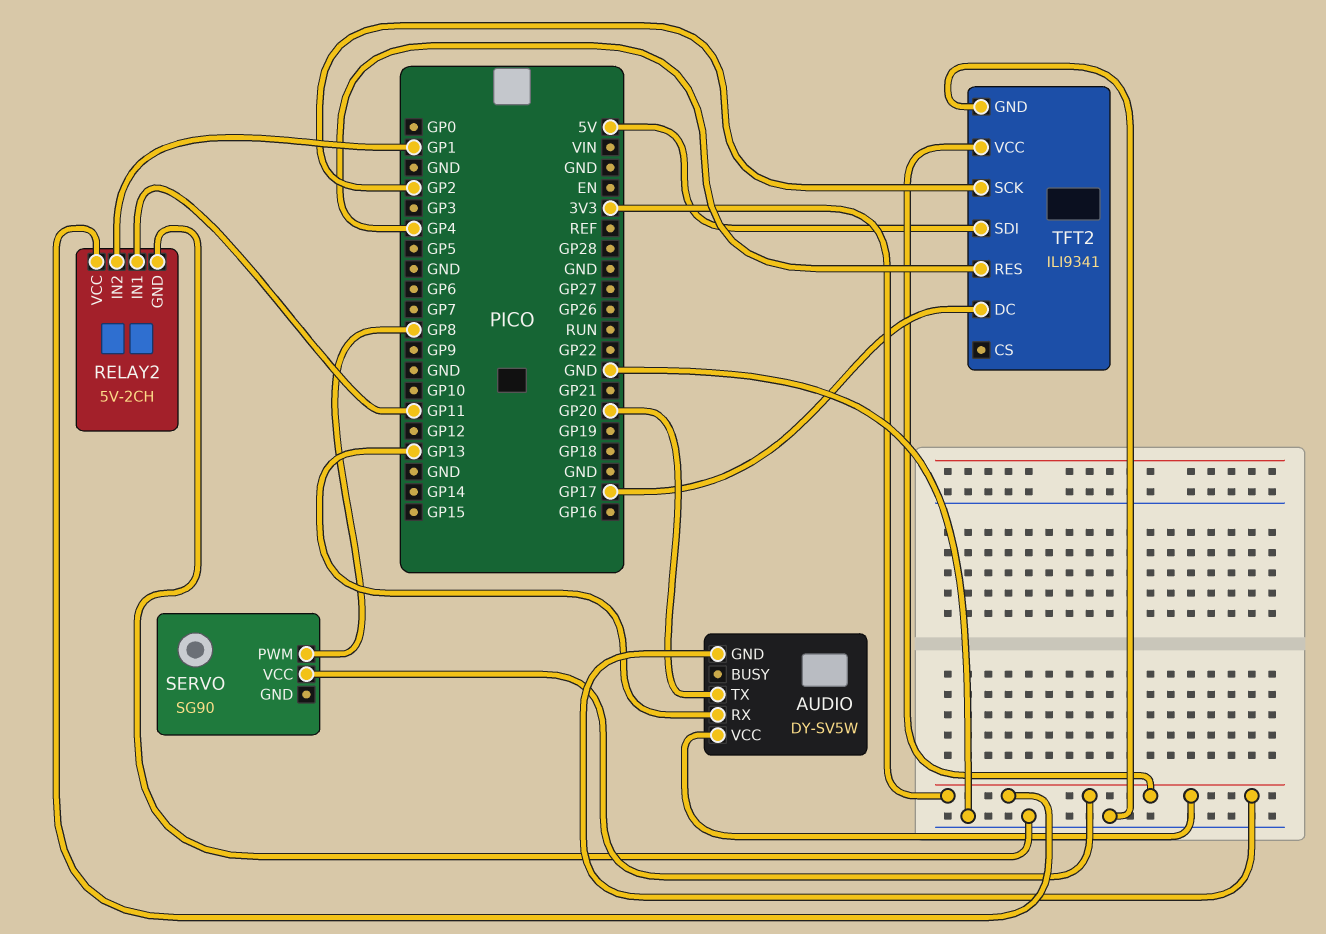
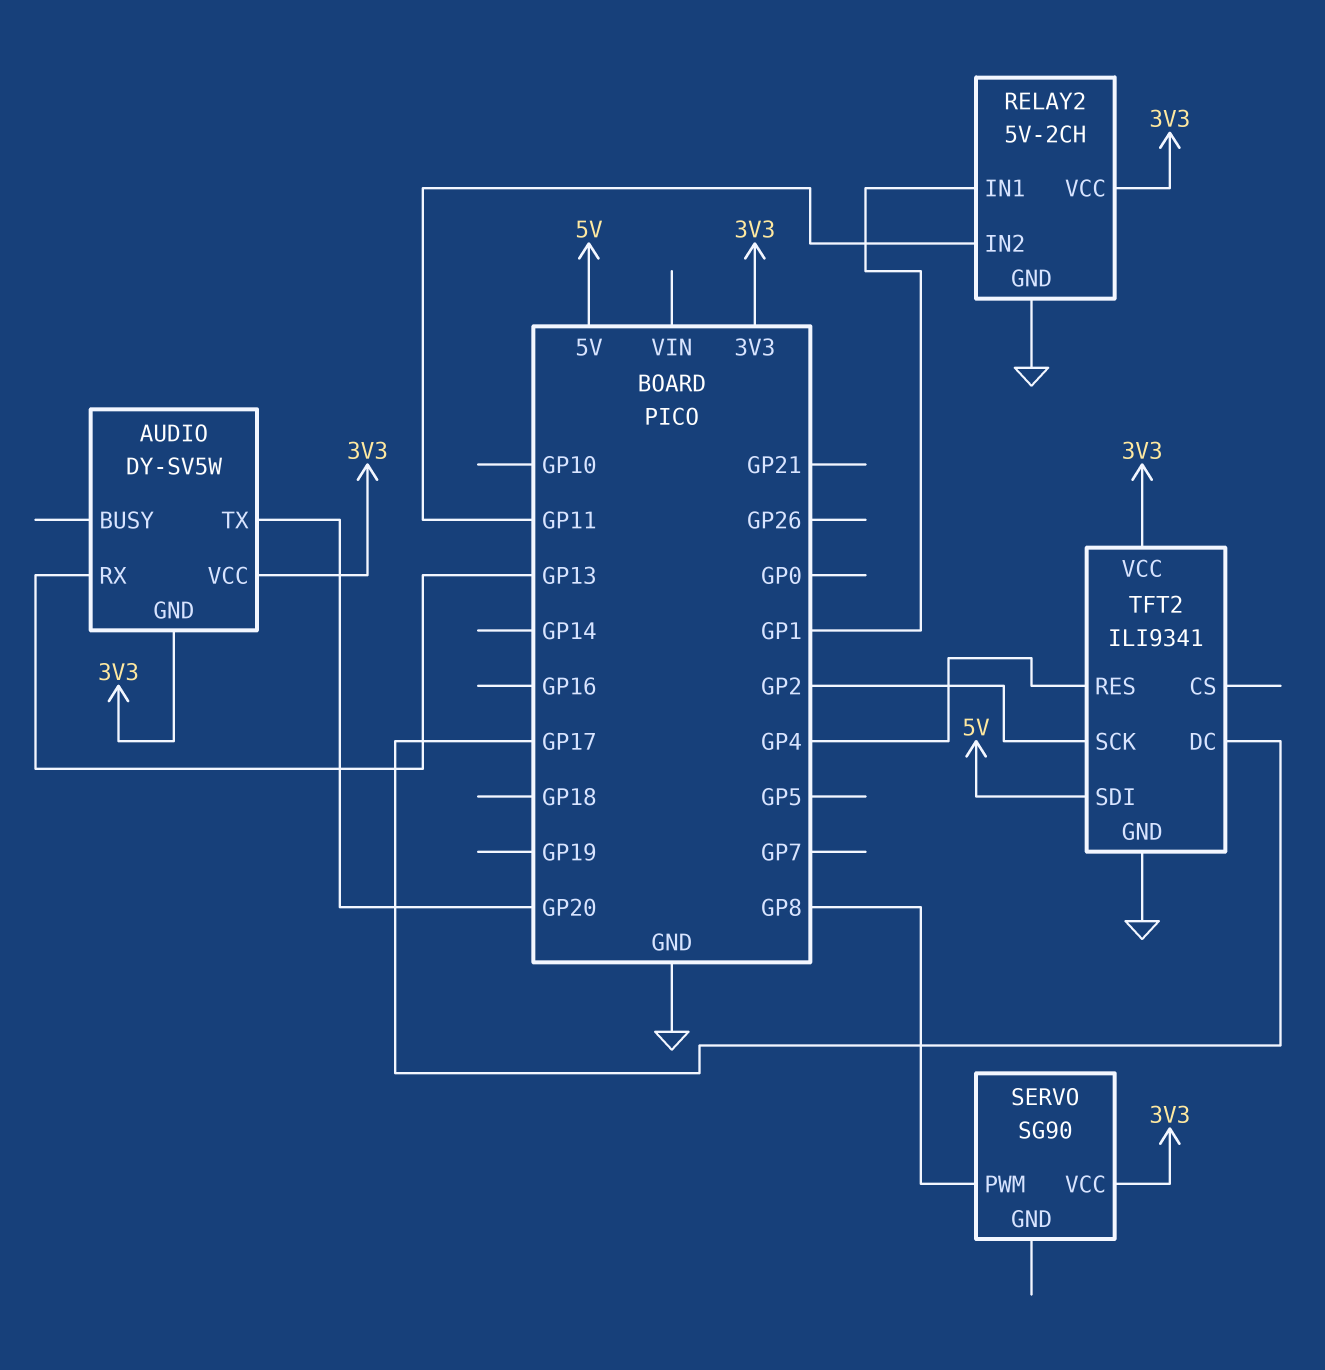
RELAY2 pin IN1: GP11 -> GP1
RELAY2 pin IN2: GP1 -> GP11

